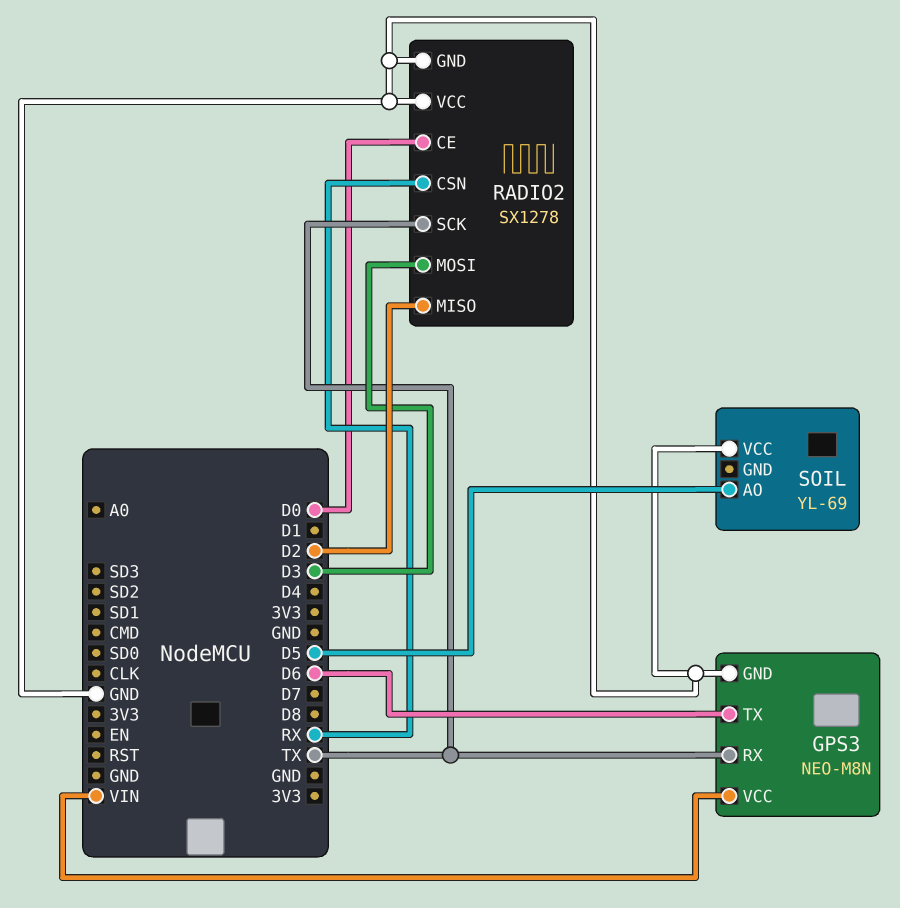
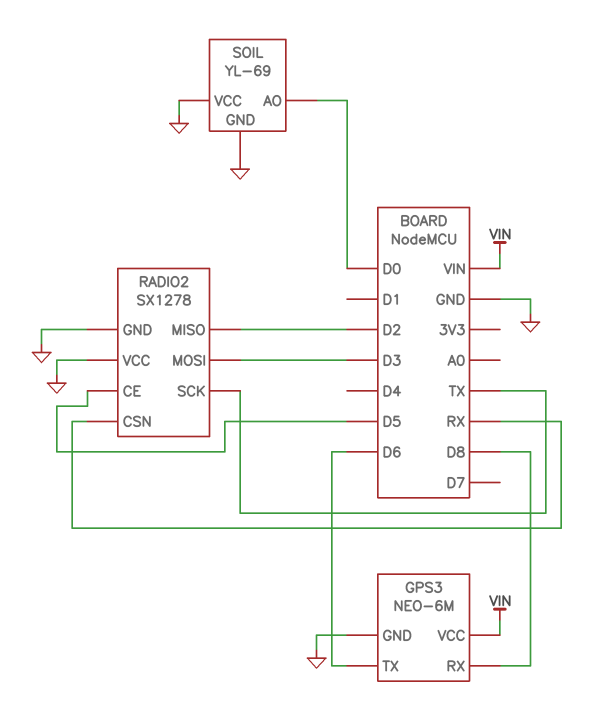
GPS3: NEO-M8N -> NEO-6M
GPS3 pin RX: TX -> D8
RADIO2 pin CE: D0 -> D5
SOIL pin AO: D5 -> D0
SOIL pin GND: none -> GND

